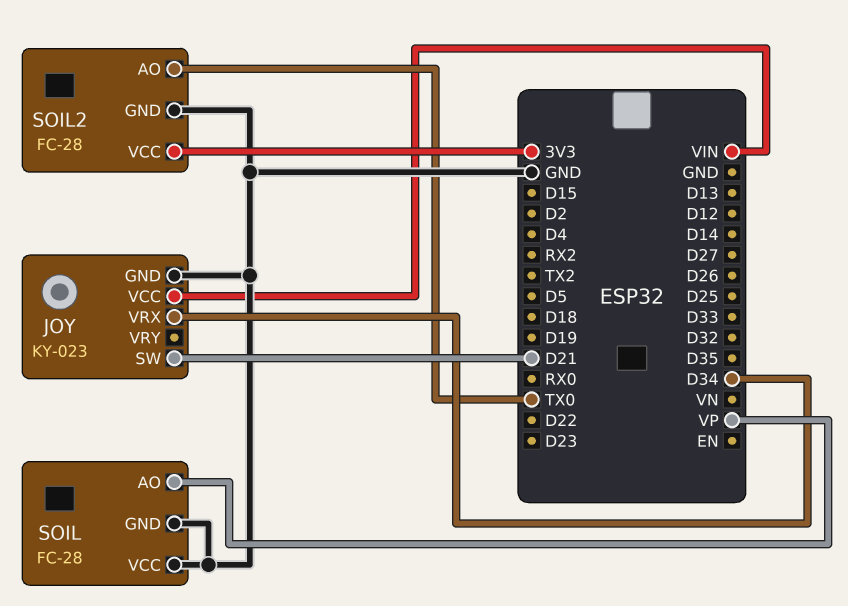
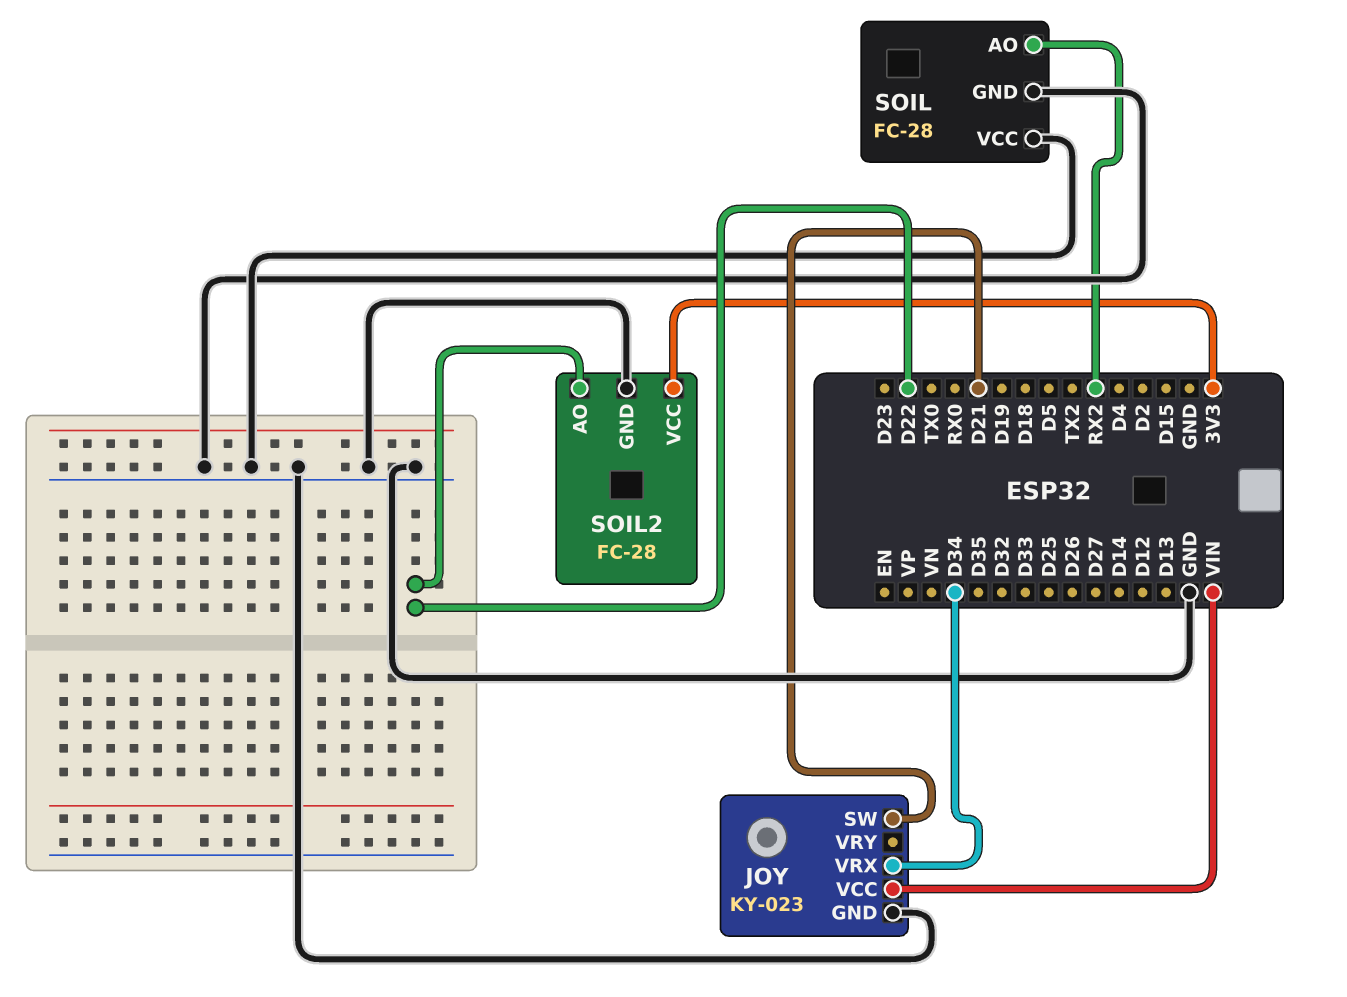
SOIL pin AO: VP -> RX2
SOIL2 pin AO: TX0 -> D22

